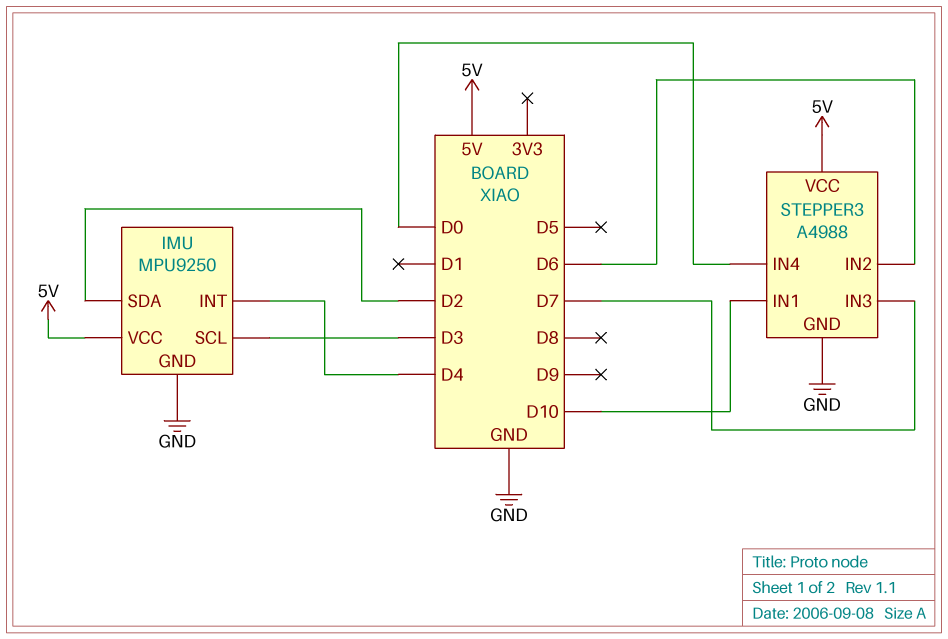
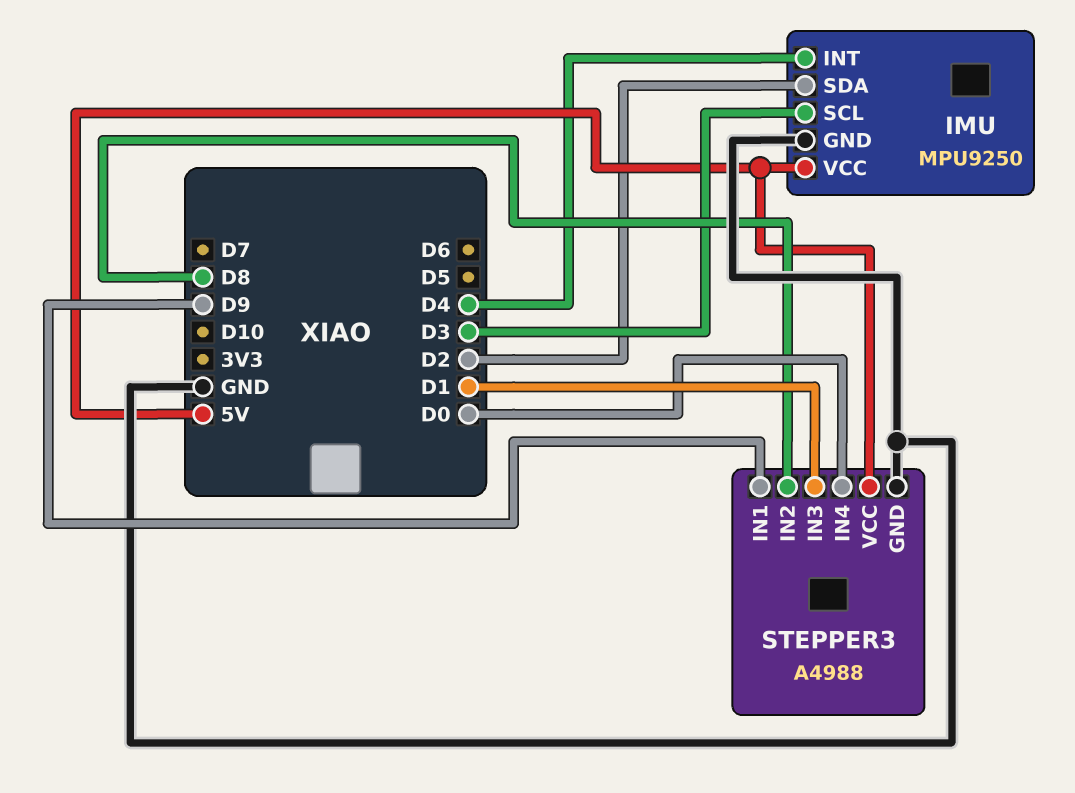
STEPPER3 pin IN1: D10 -> D9
STEPPER3 pin IN2: D6 -> D8
STEPPER3 pin IN3: D7 -> D1

